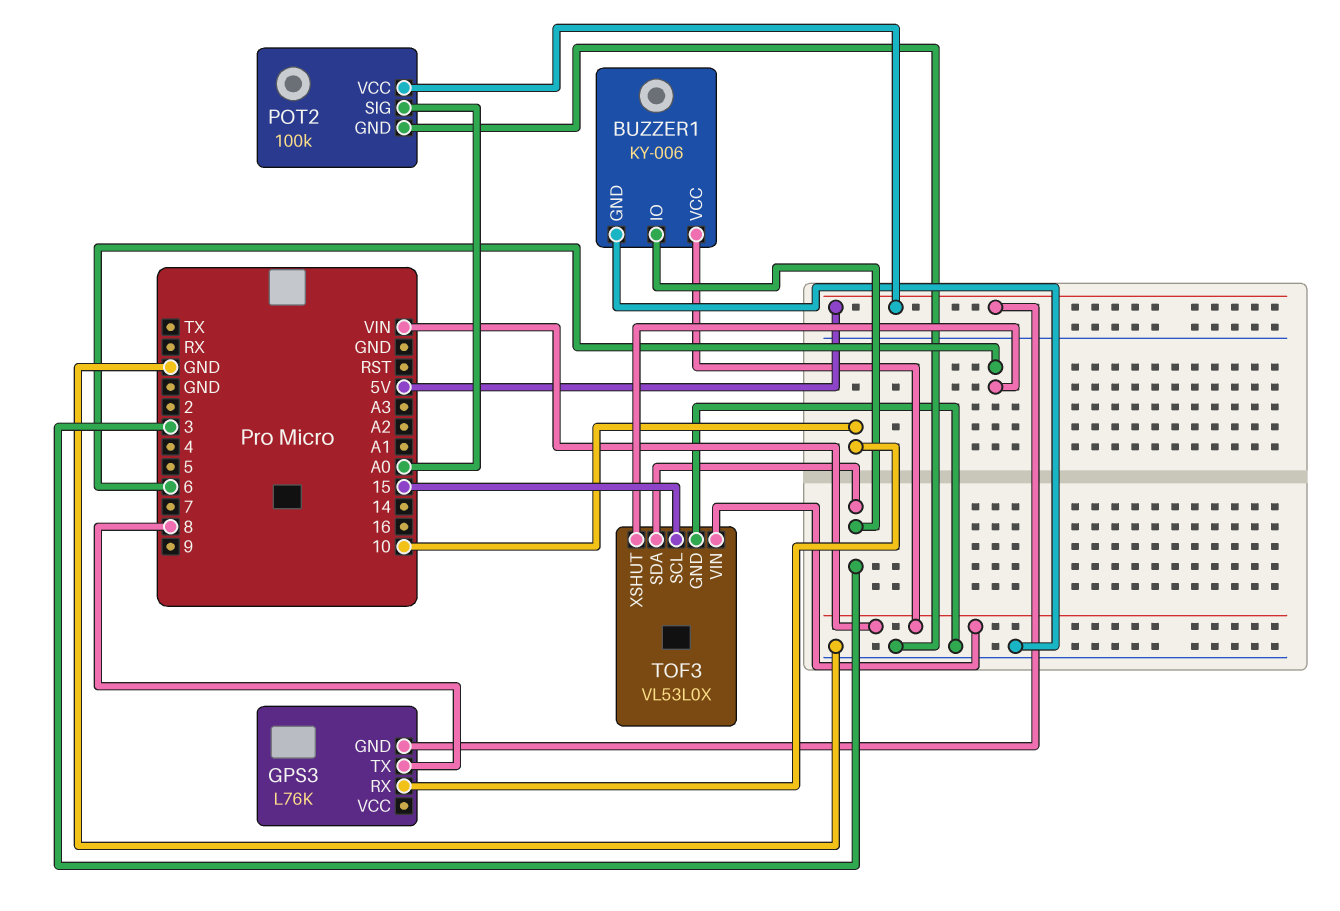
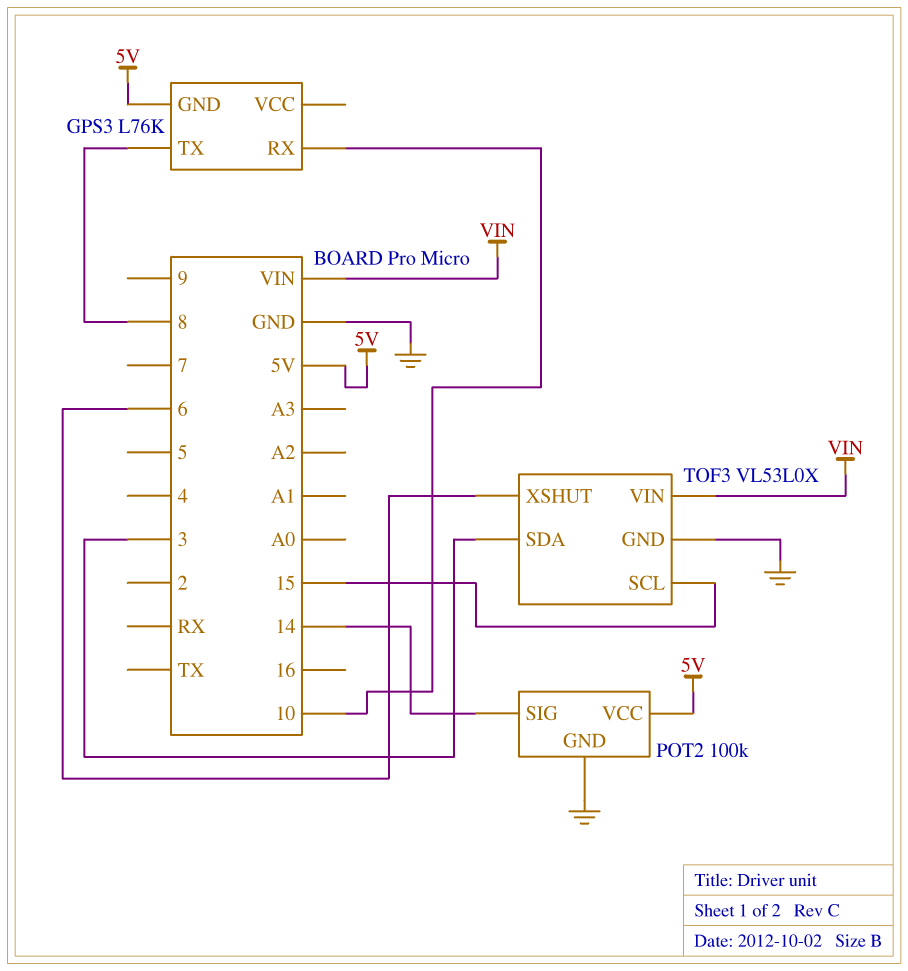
BUZZER1: KY-006 -> none
BUZZER1 pin GND: GND -> none
BUZZER1 pin IO: 3 -> none
BUZZER1 pin VCC: VIN -> none
POT2 pin SIG: A0 -> 14

